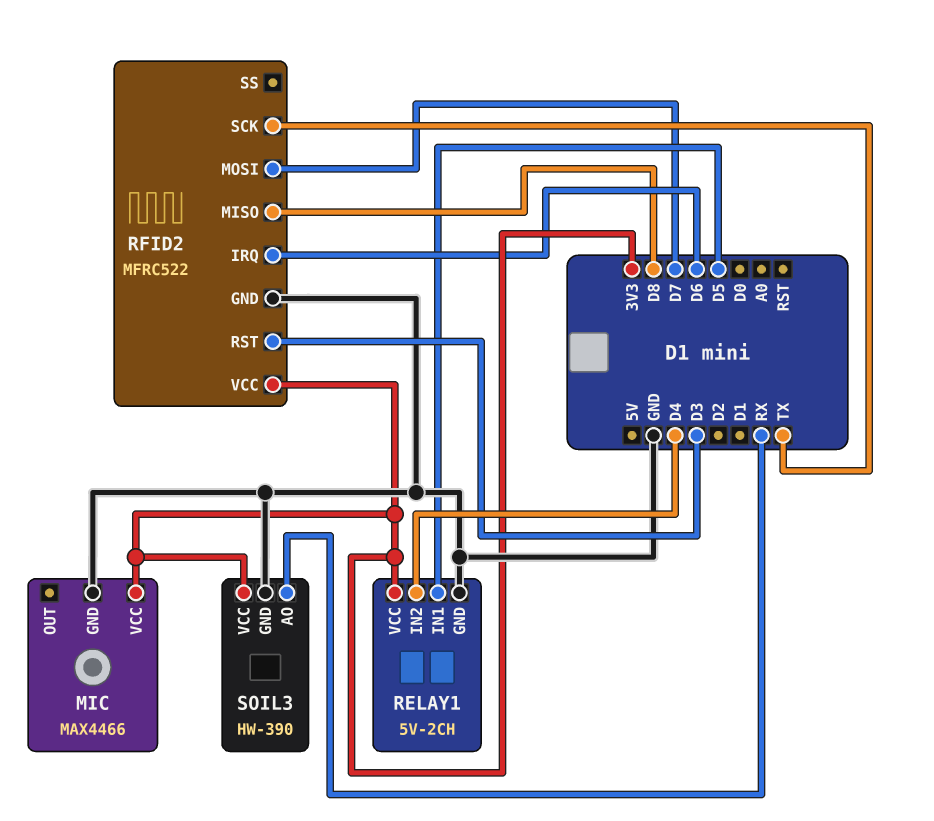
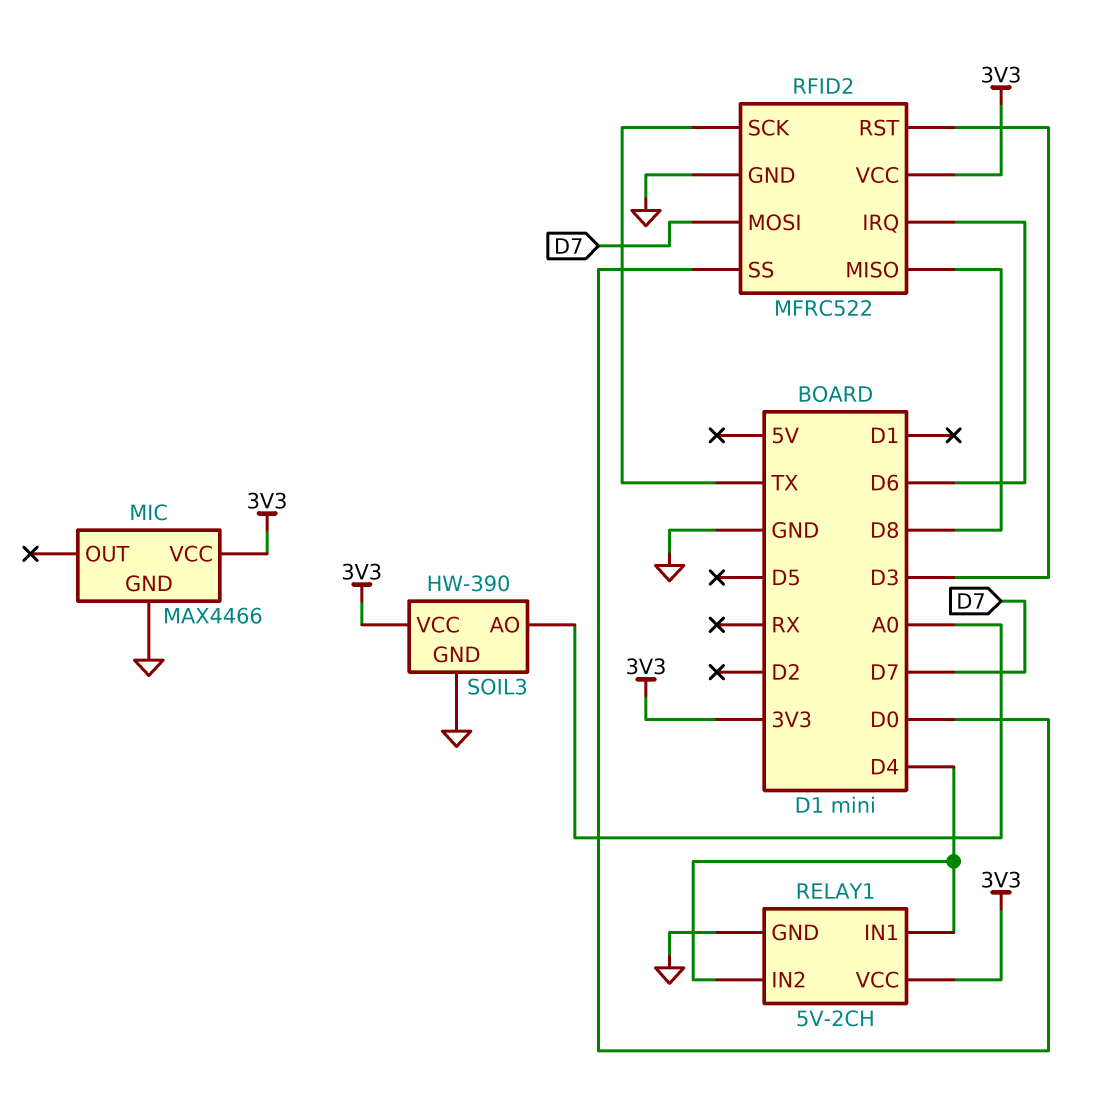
RELAY1 pin IN1: D5 -> D4
RFID2 pin SS: none -> D0
SOIL3 pin AO: RX -> A0

